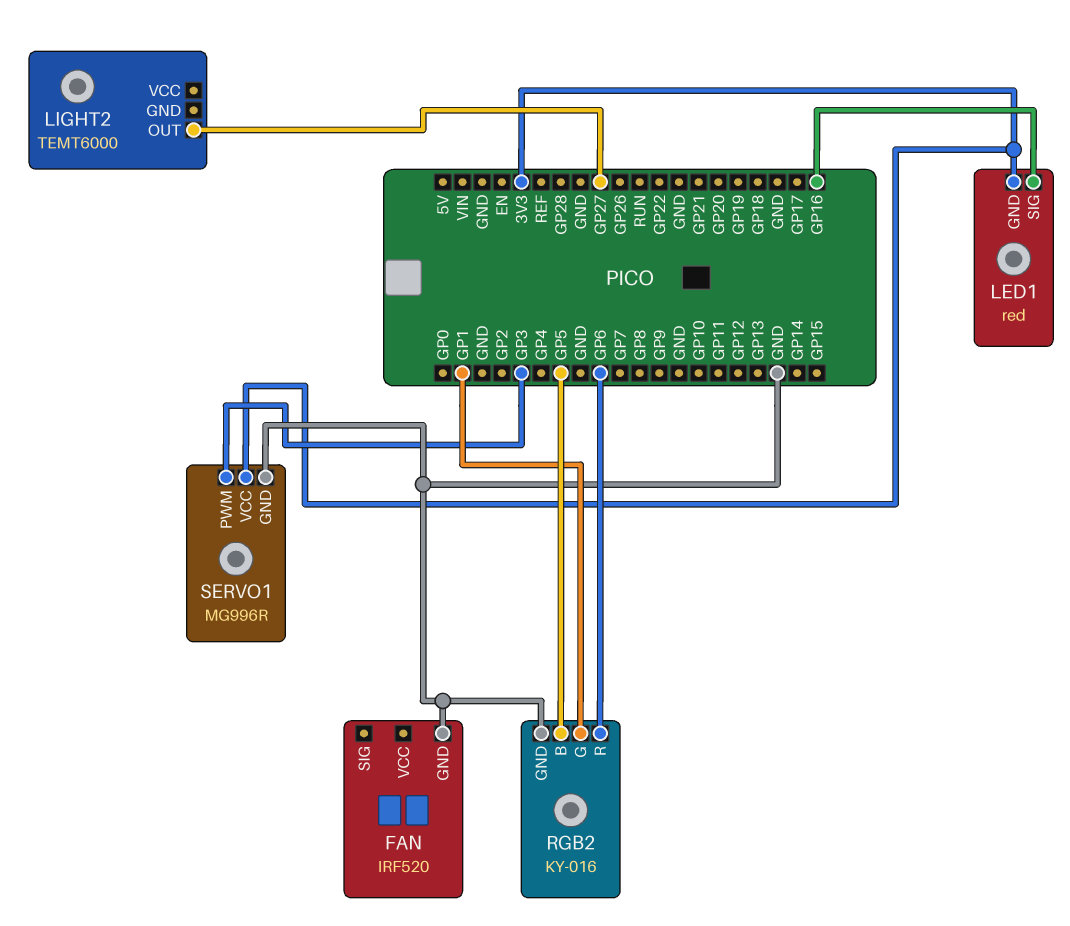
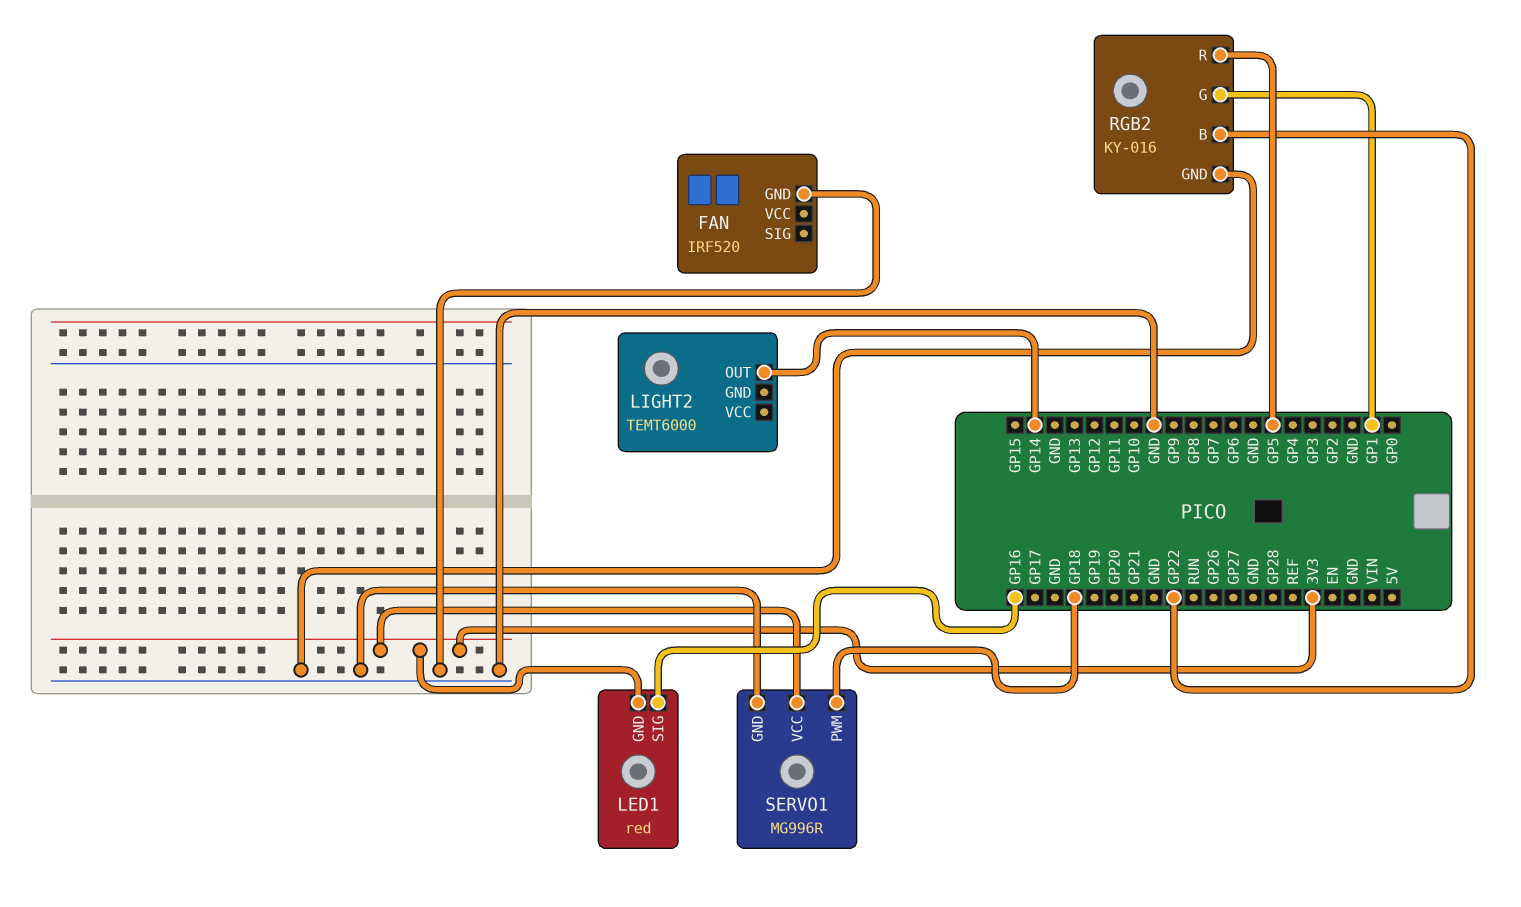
LIGHT2 pin OUT: GP27 -> GP14
RGB2 pin B: GP5 -> GP22
RGB2 pin R: GP6 -> GP5
SERVO1 pin PWM: GP3 -> GP18

